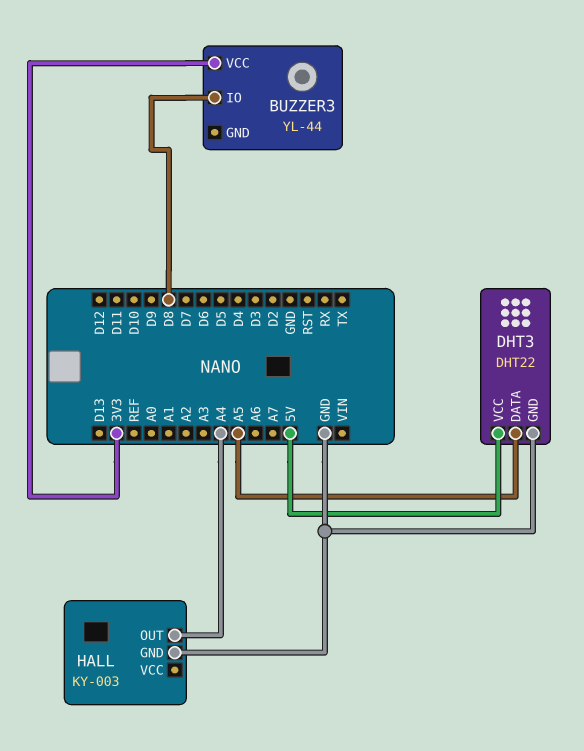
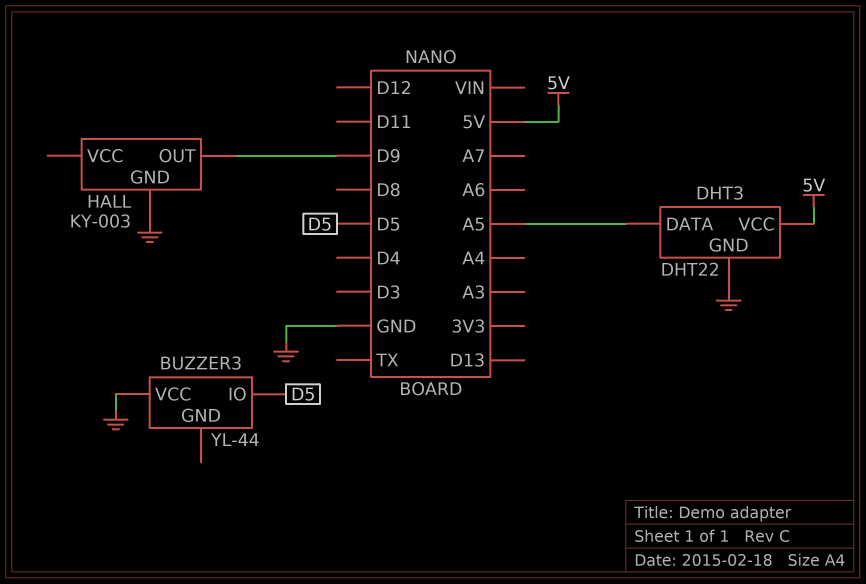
BUZZER3 pin IO: D8 -> D5
BUZZER3 pin VCC: 3V3 -> GND
HALL pin OUT: A4 -> D9

